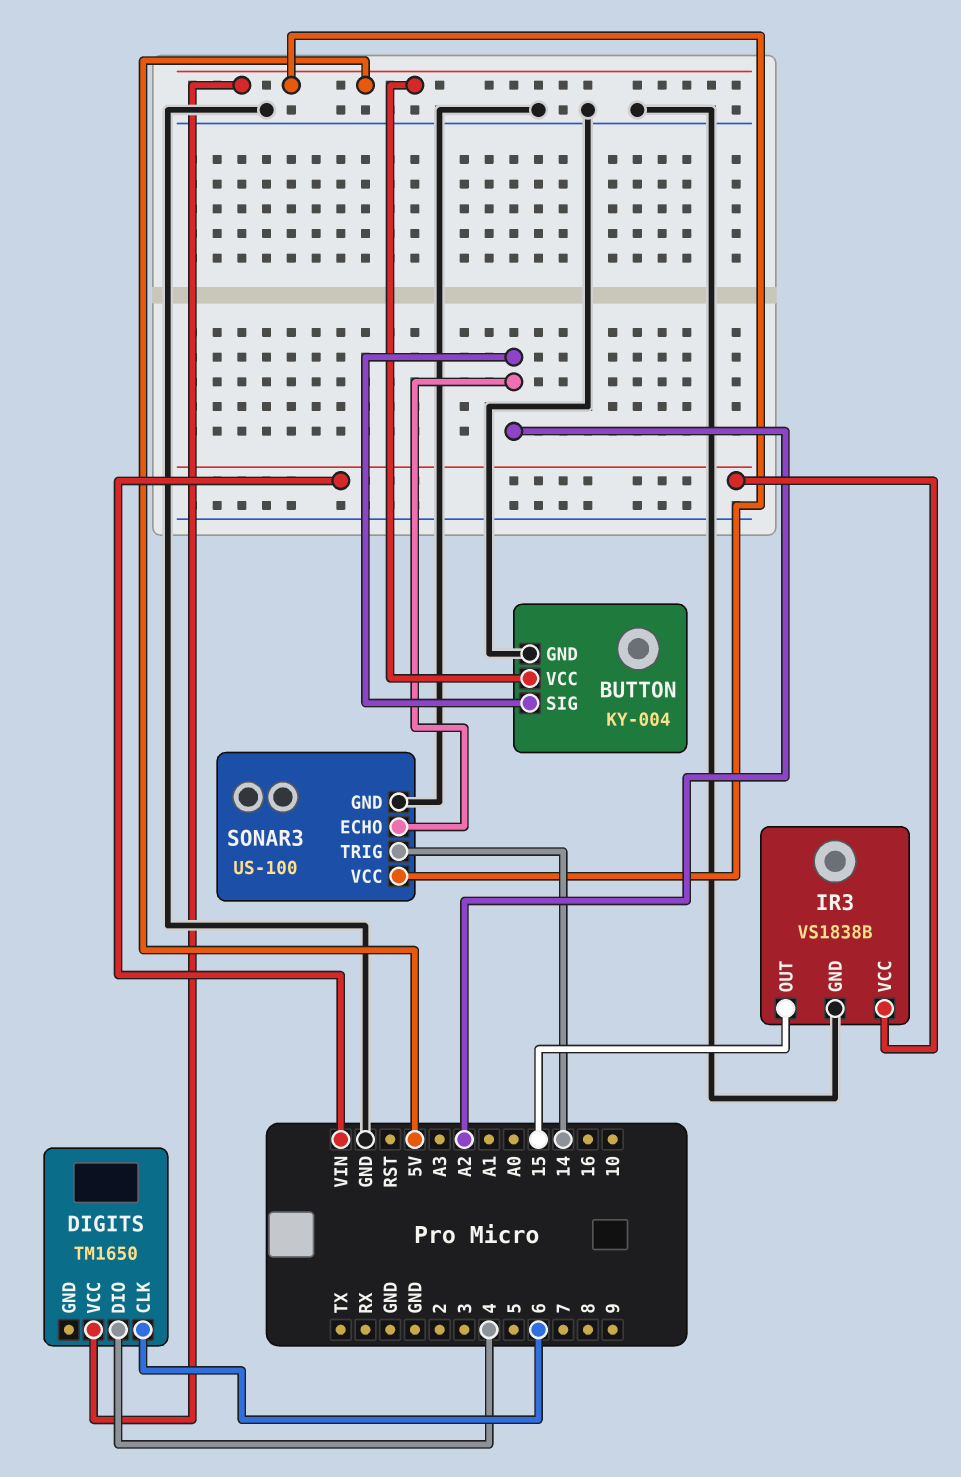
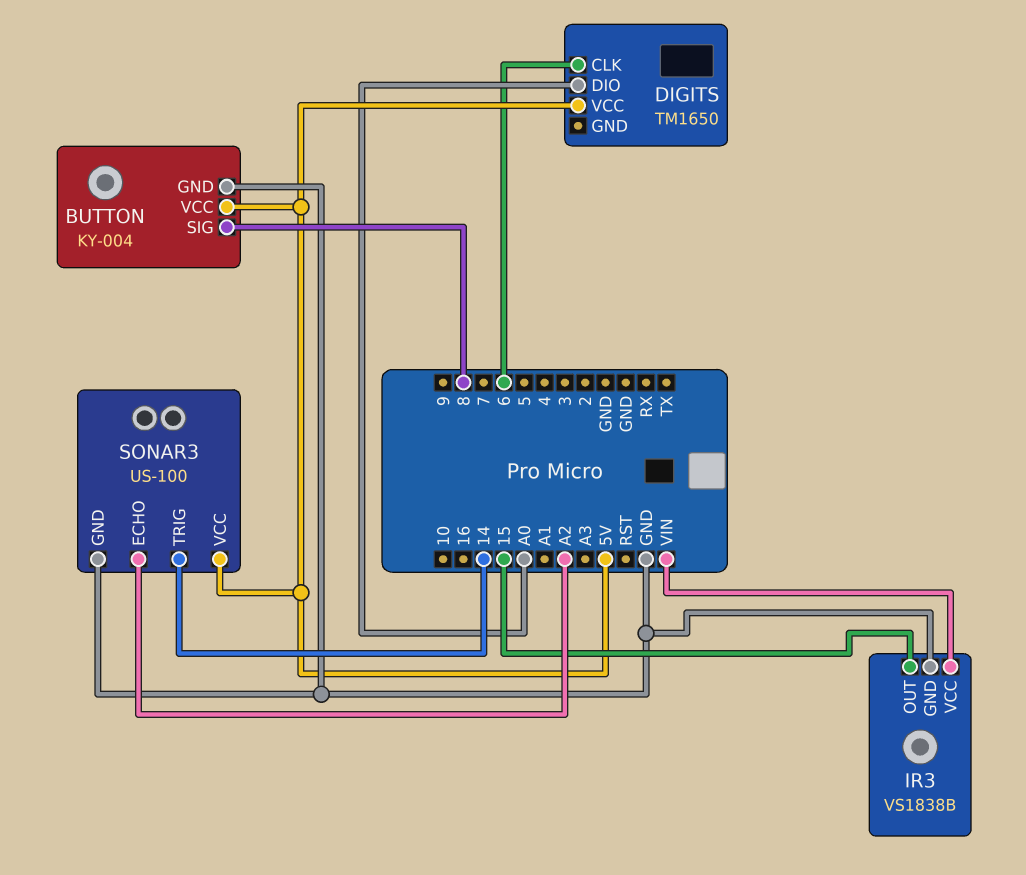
BUTTON pin SIG: A2 -> 8
DIGITS pin DIO: 4 -> A0

